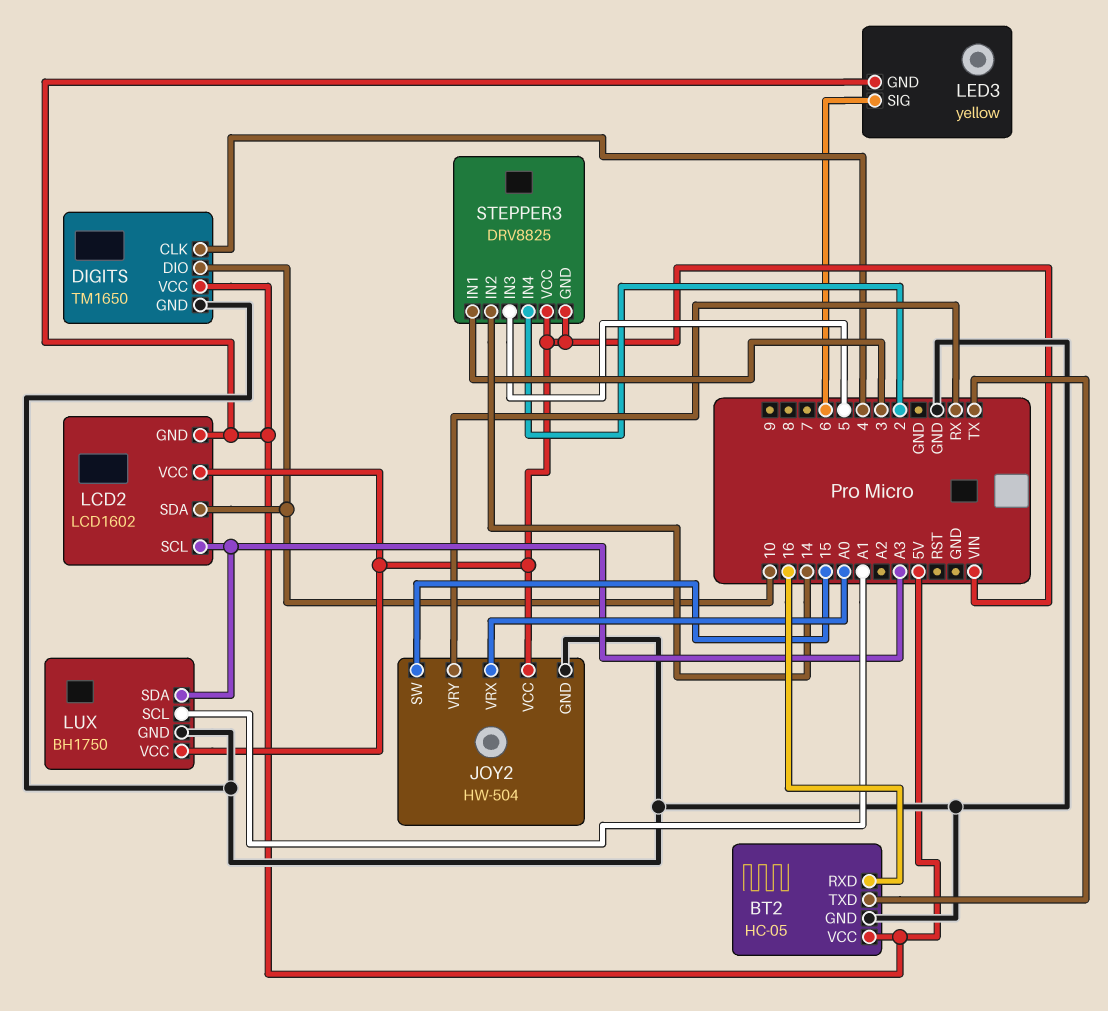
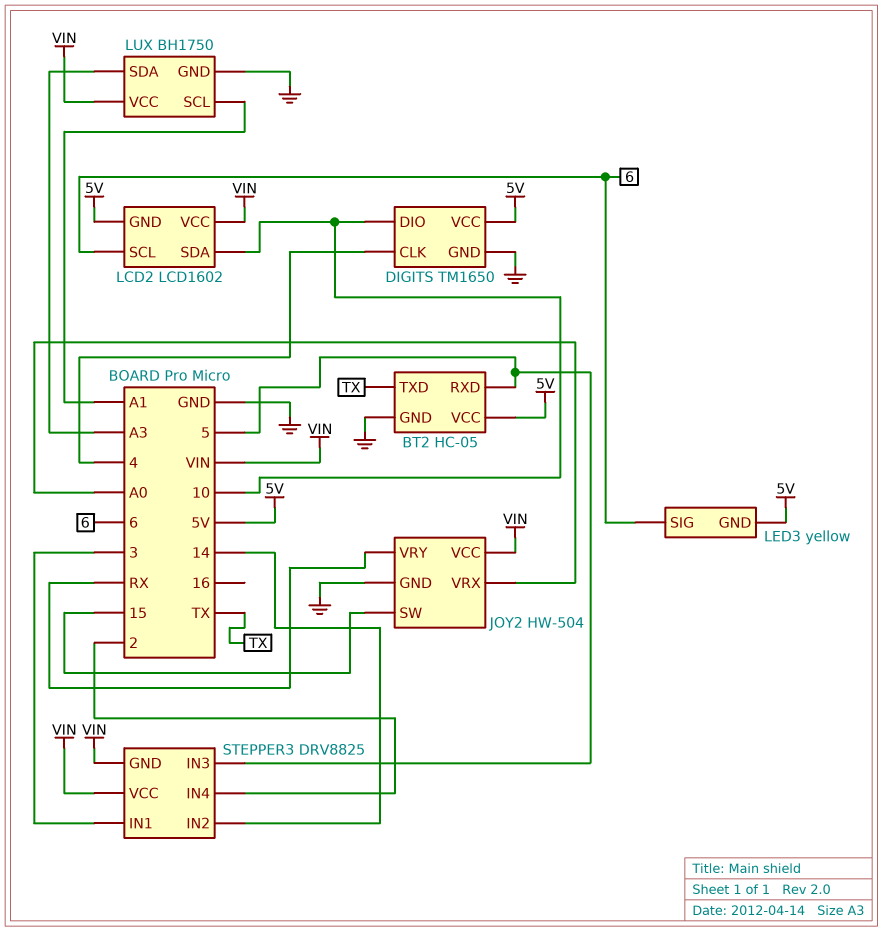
BT2 pin RXD: 16 -> 5
LCD2 pin SCL: A3 -> 6

